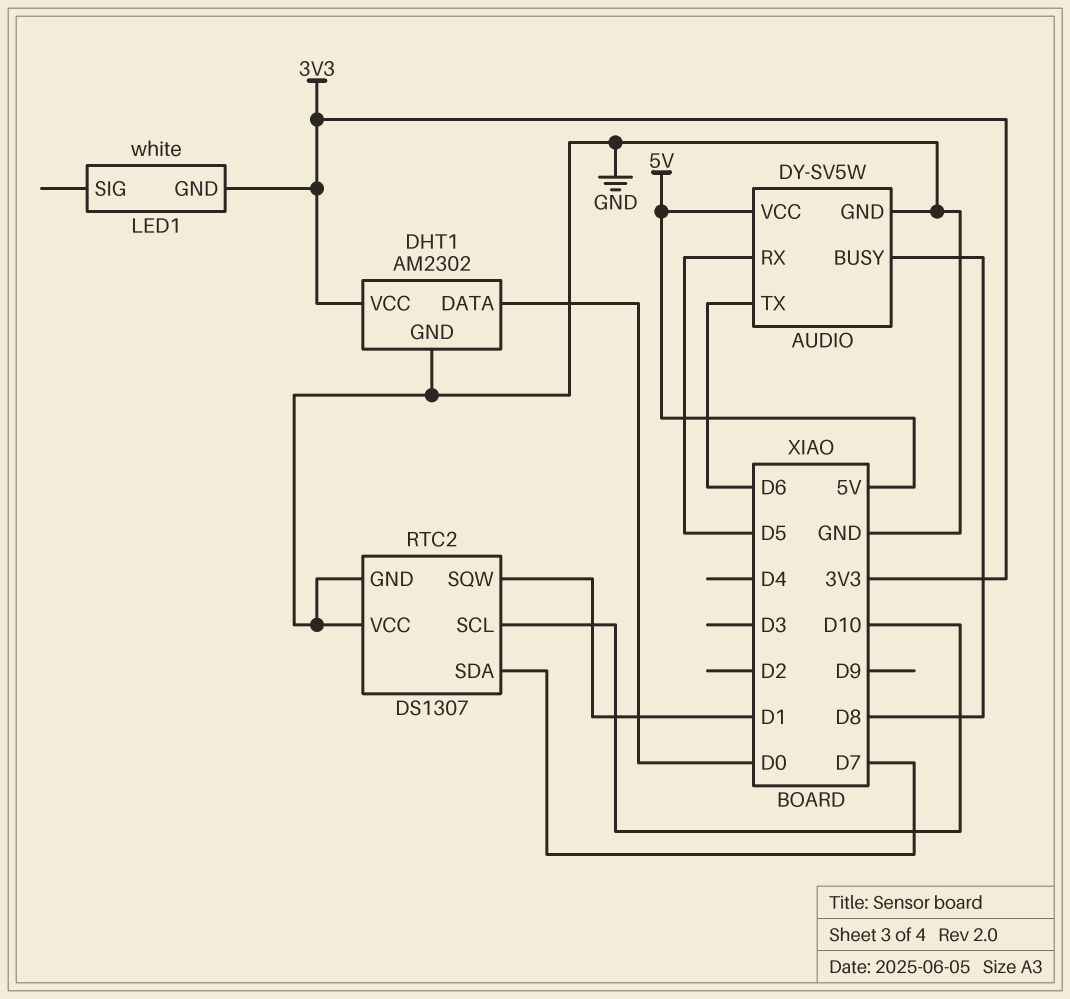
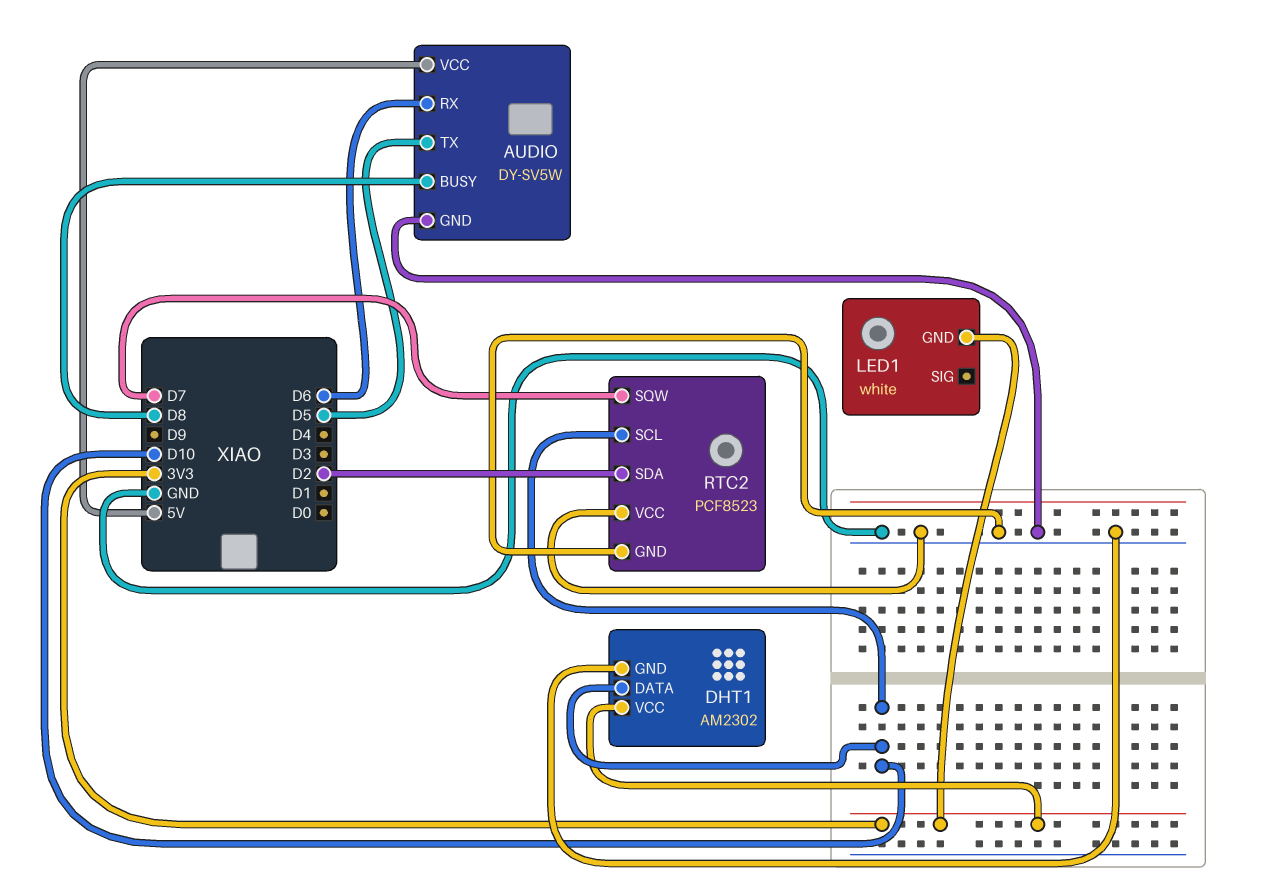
AUDIO pin RX: D5 -> D6
AUDIO pin TX: D6 -> D5
DHT1 pin DATA: D0 -> D10
RTC2: DS1307 -> PCF8523
RTC2 pin SDA: D7 -> D2
RTC2 pin SQW: D1 -> D7

